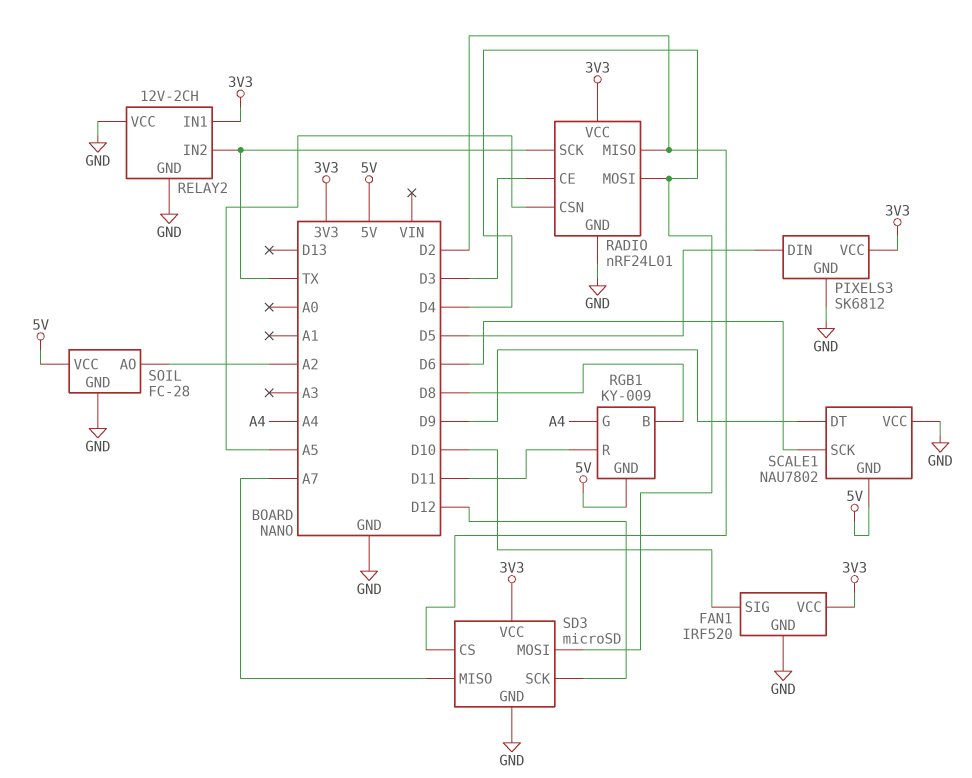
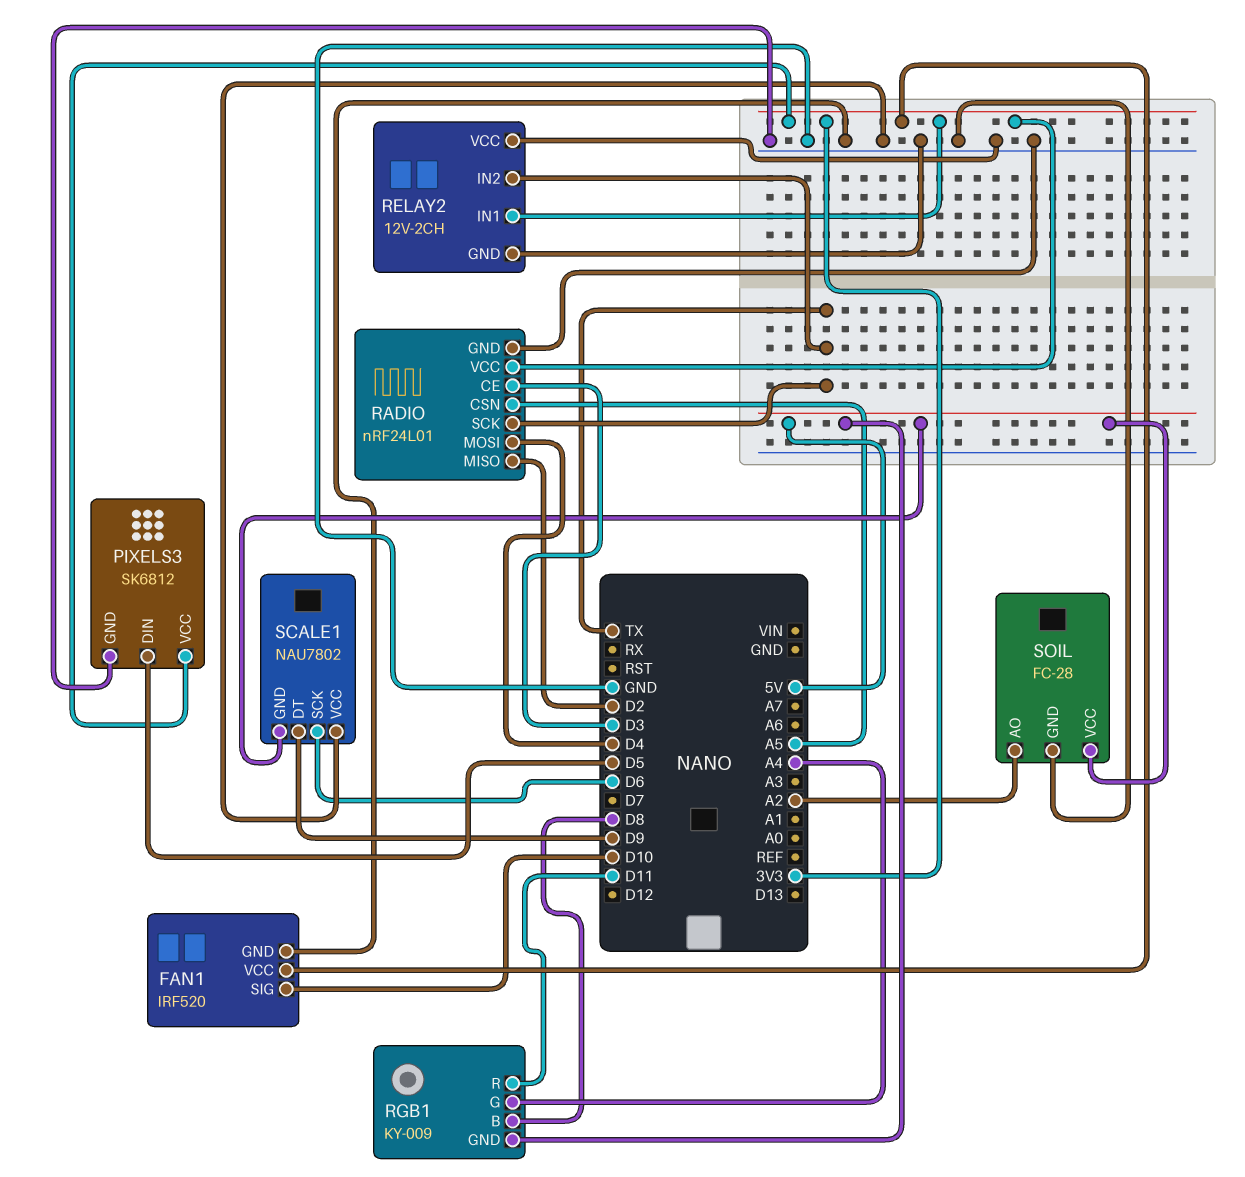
SD3: microSD -> none
SD3 pin CS: D2 -> none
SD3 pin GND: GND -> none
SD3 pin MISO: A7 -> none
SD3 pin MOSI: D4 -> none
SD3 pin SCK: D12 -> none
SD3 pin VCC: 3V3 -> none

